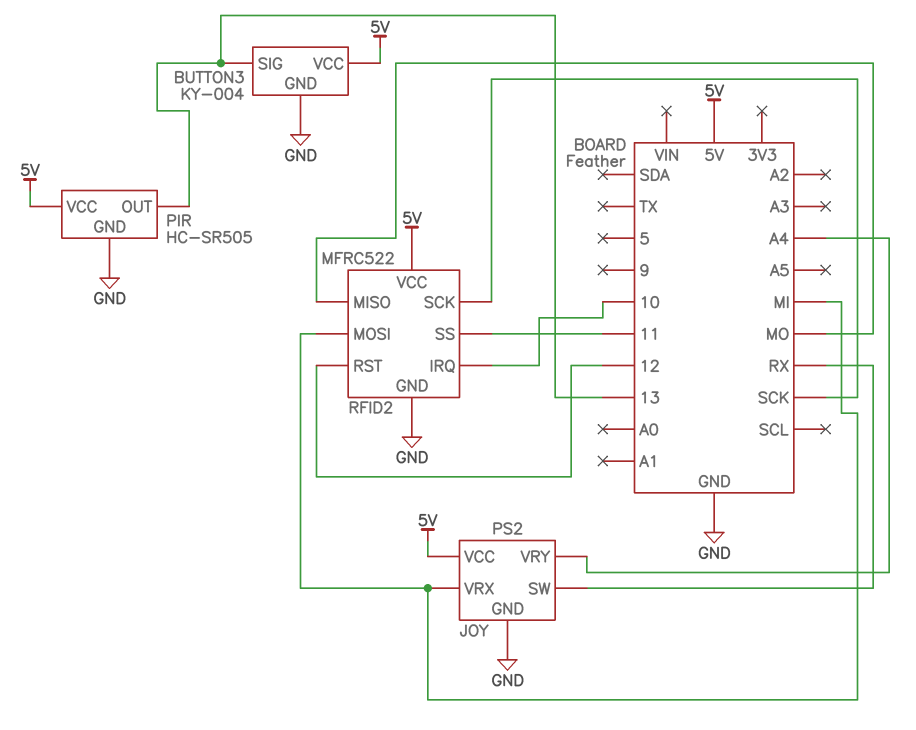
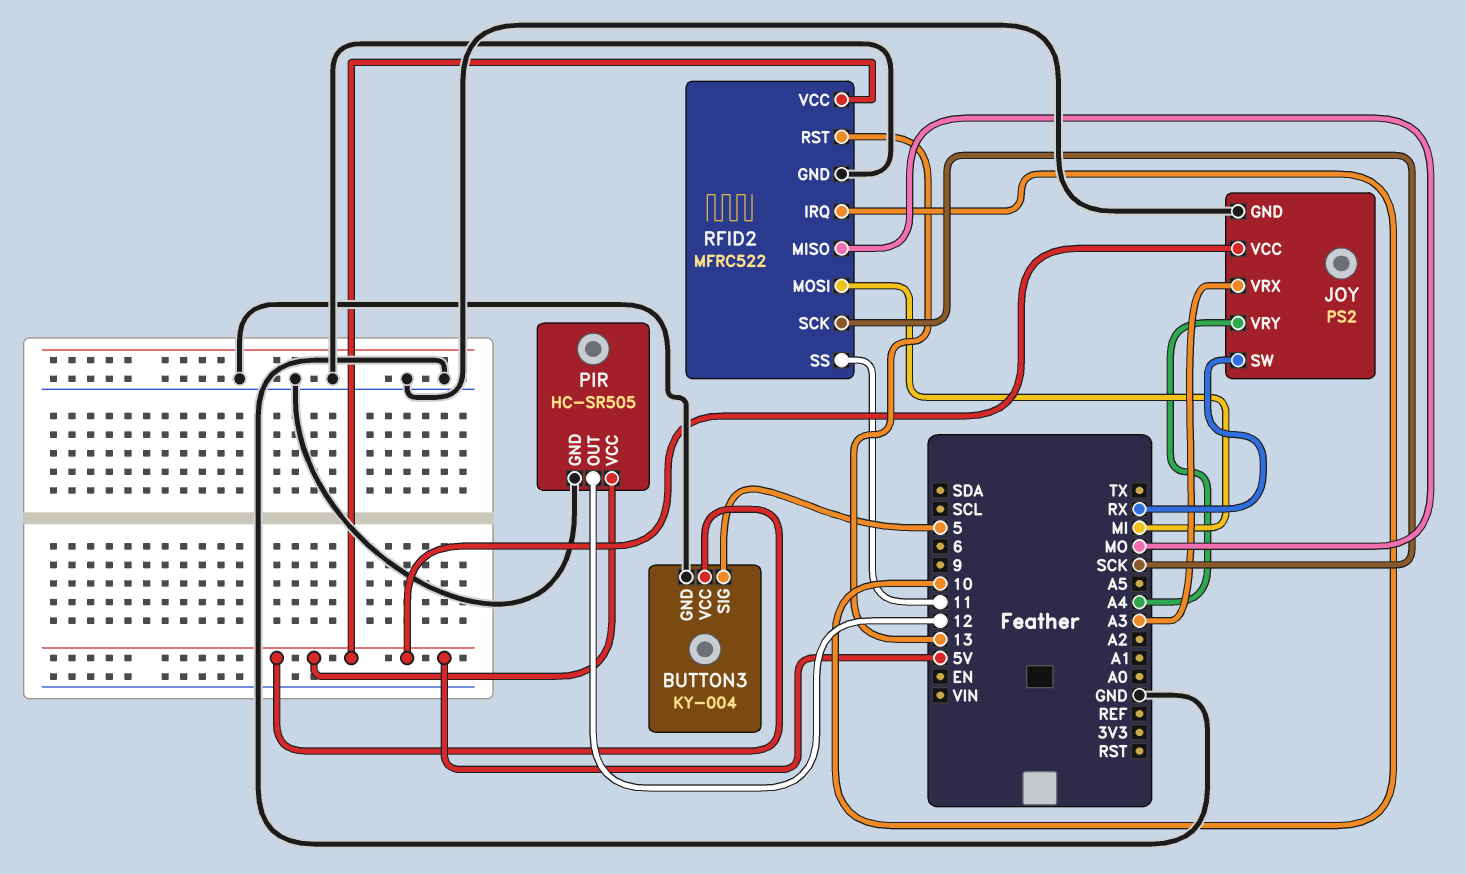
BUTTON3 pin SIG: 13 -> 5
JOY pin VRX: MI -> A3
PIR pin OUT: 13 -> 12
RFID2 pin RST: 12 -> 13

